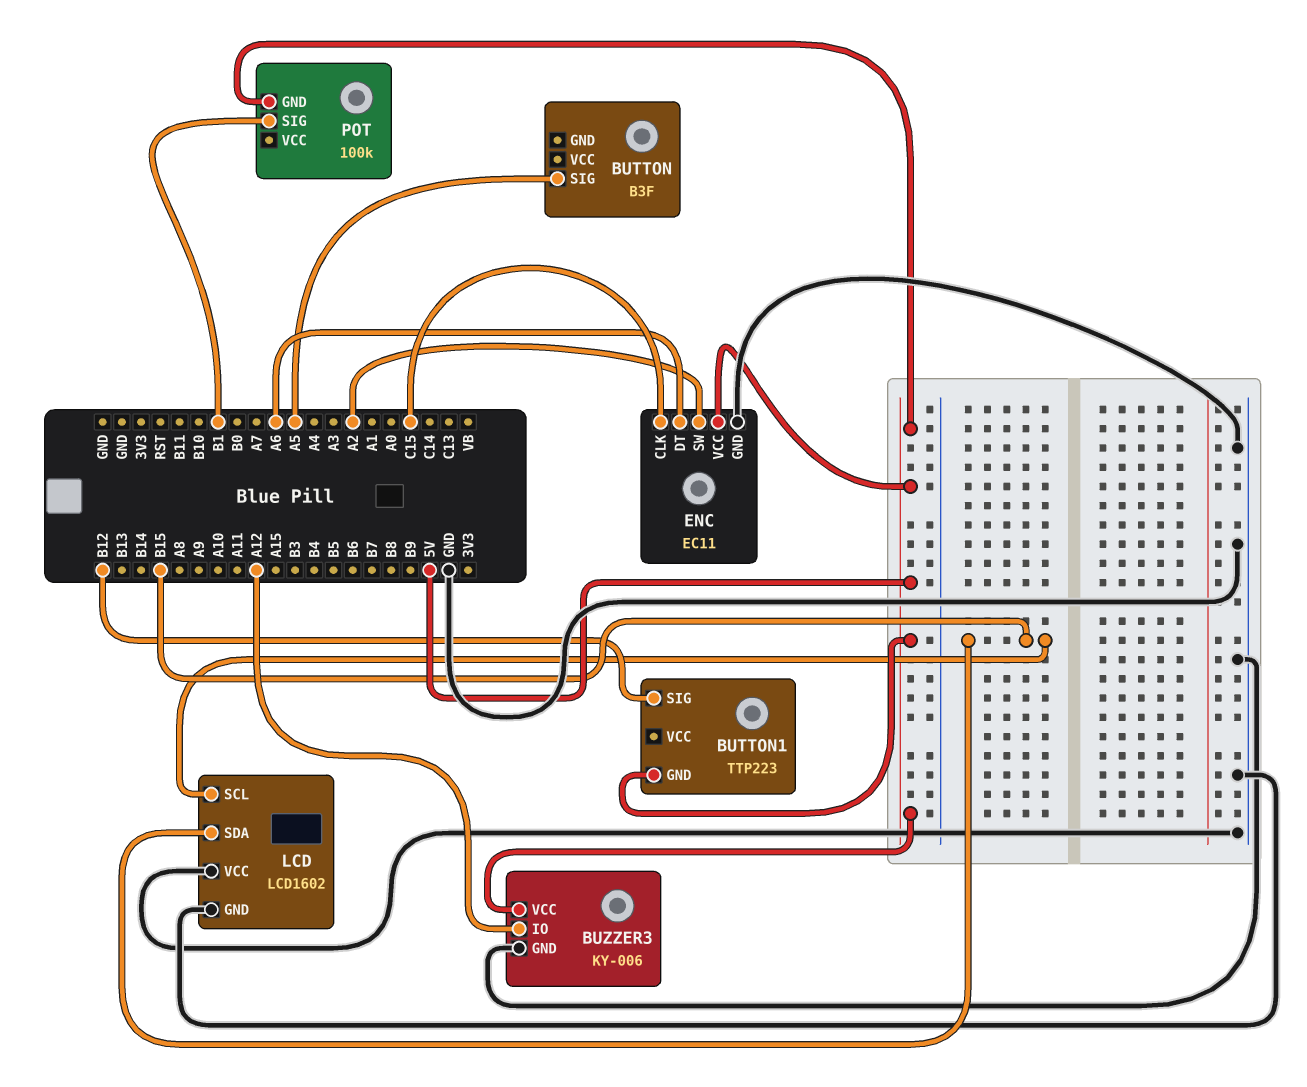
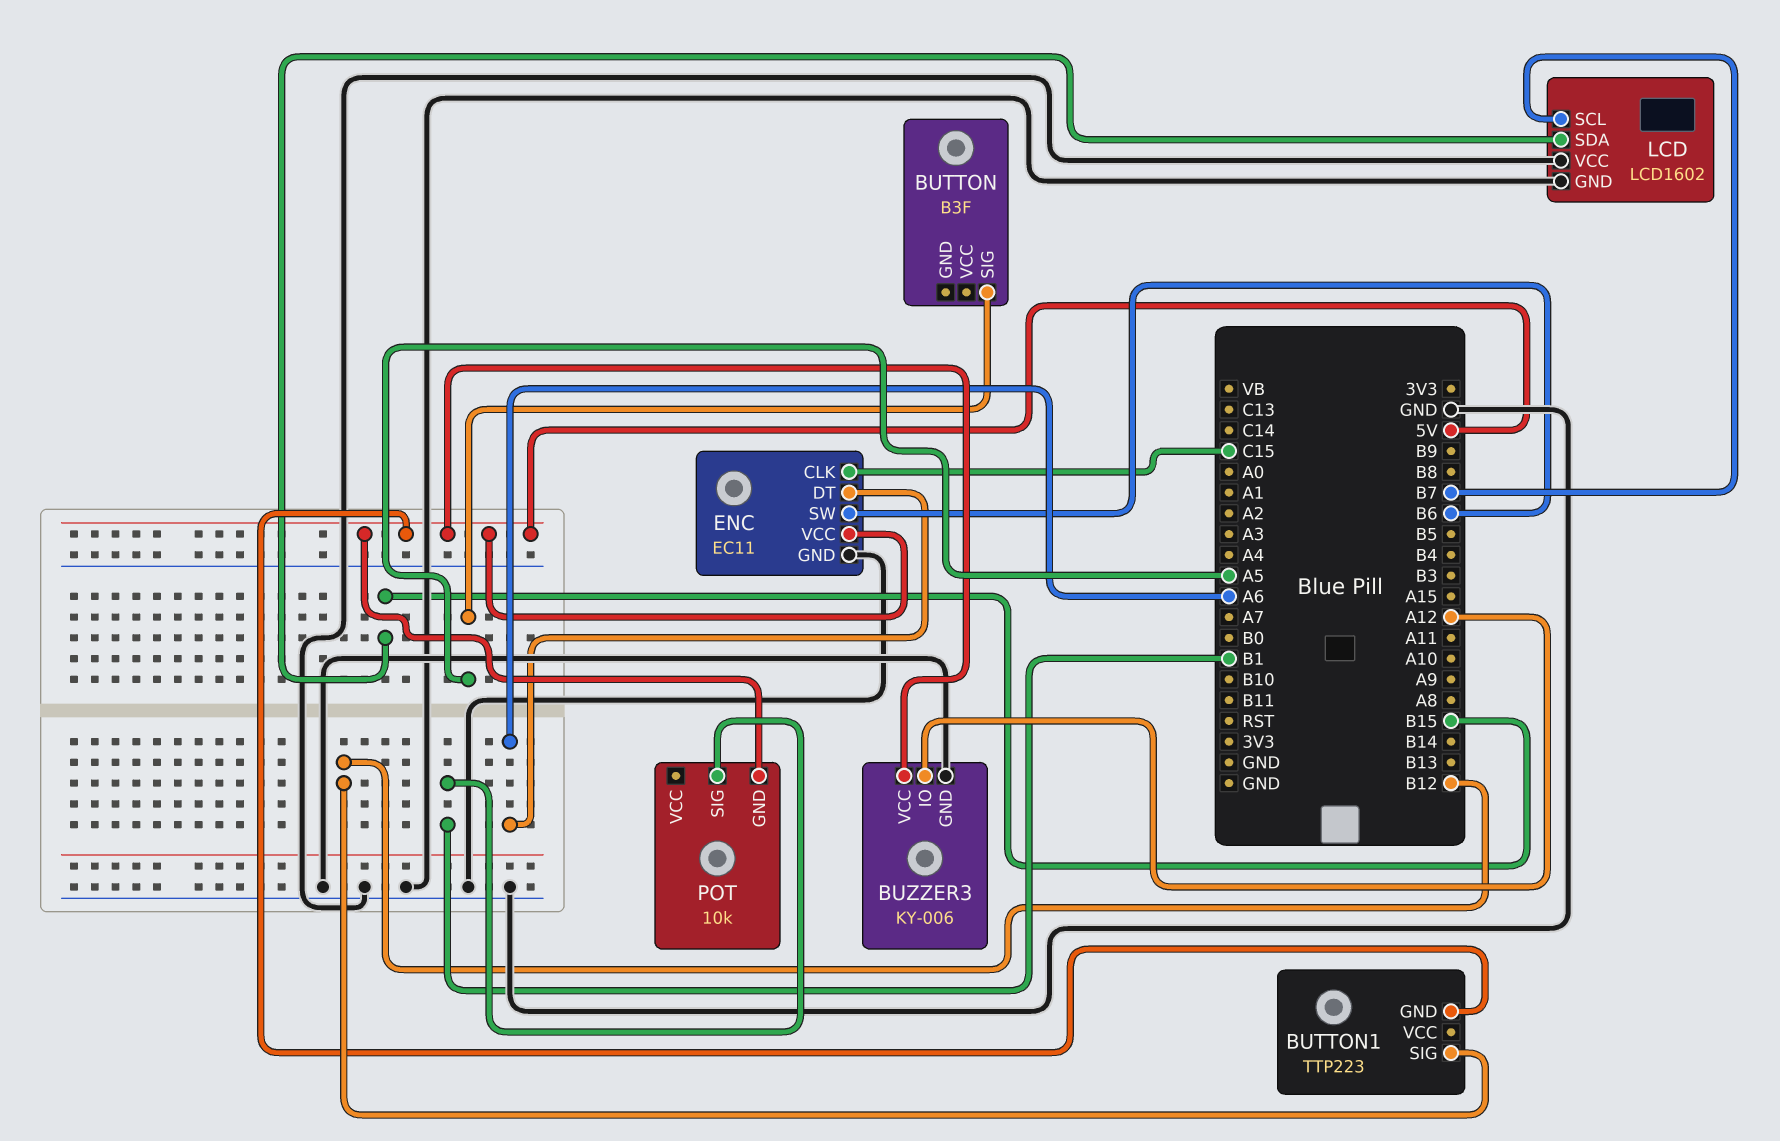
ENC pin SW: A2 -> B6
LCD pin SCL: B15 -> B7
POT: 100k -> 10k

